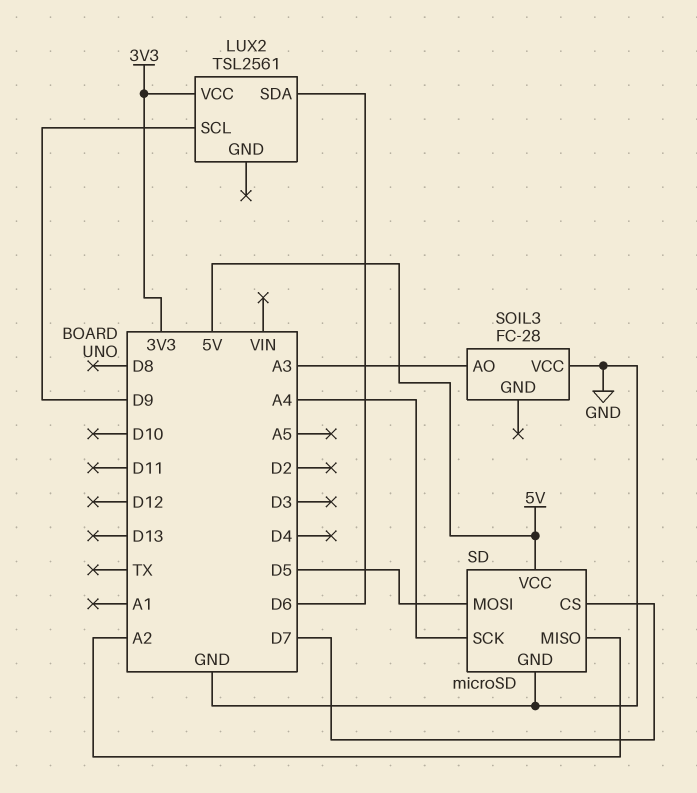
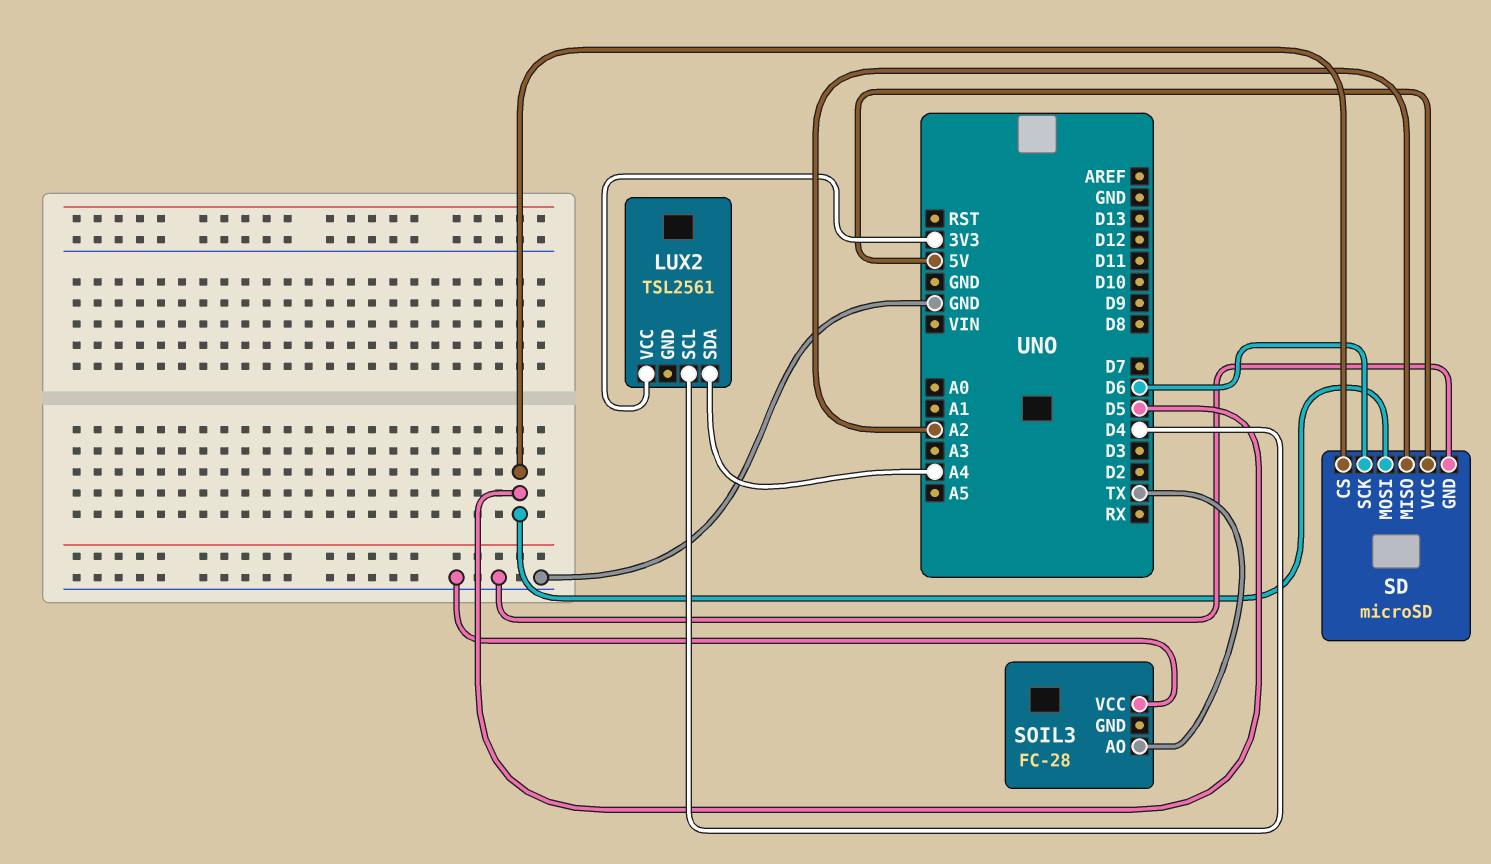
LUX2 pin SCL: D9 -> D4
LUX2 pin SDA: D6 -> A4
SD pin CS: D7 -> D5
SD pin SCK: A4 -> D6
SOIL3 pin AO: A3 -> TX

